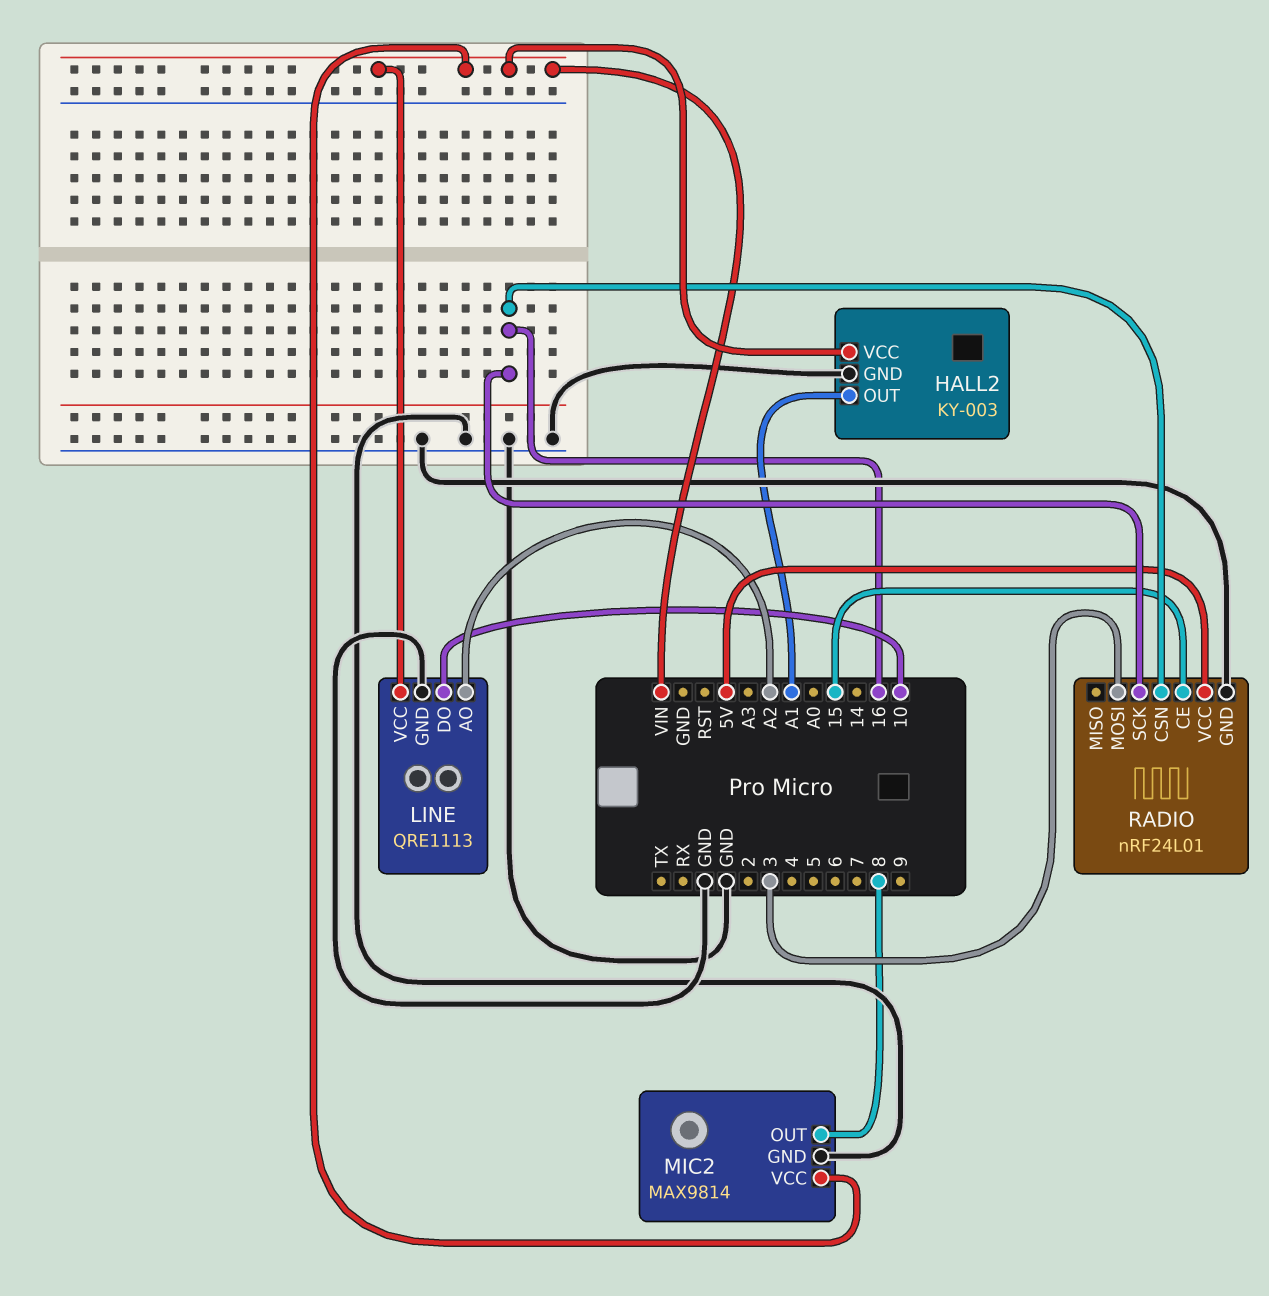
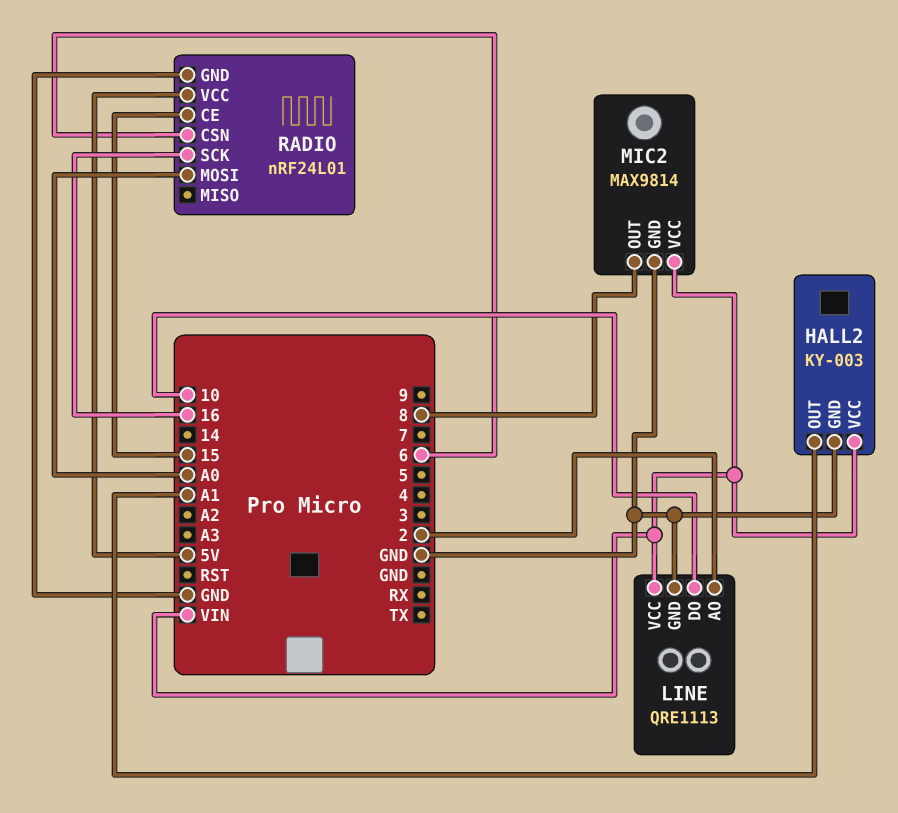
LINE pin AO: A2 -> 2
RADIO pin CSN: 16 -> 6
RADIO pin MOSI: 3 -> A0

